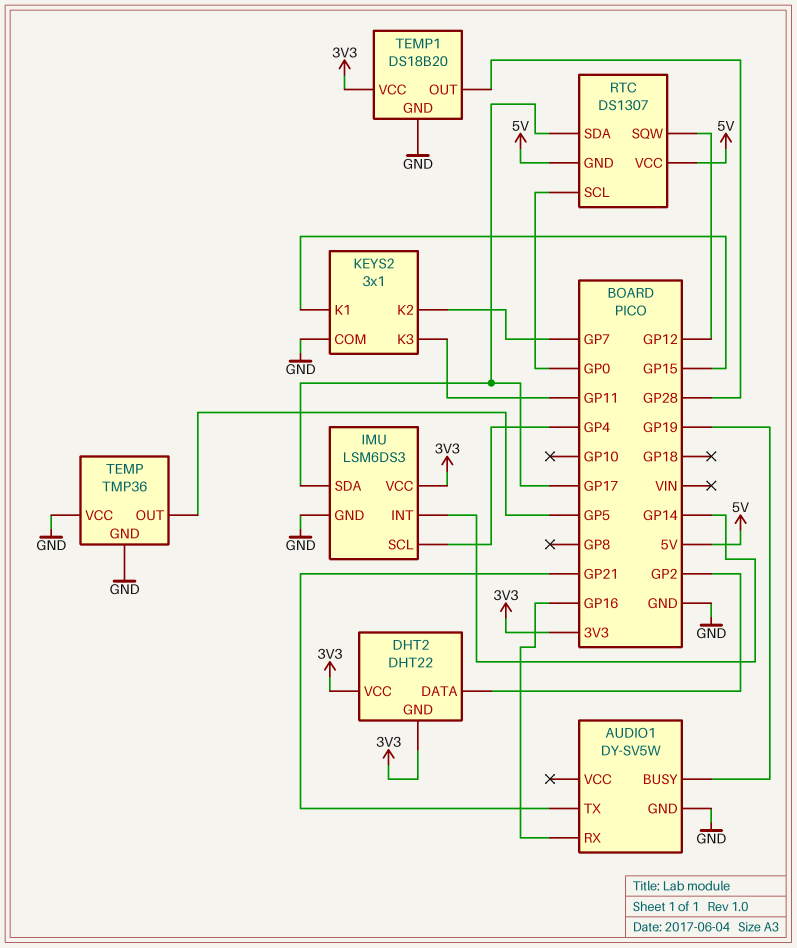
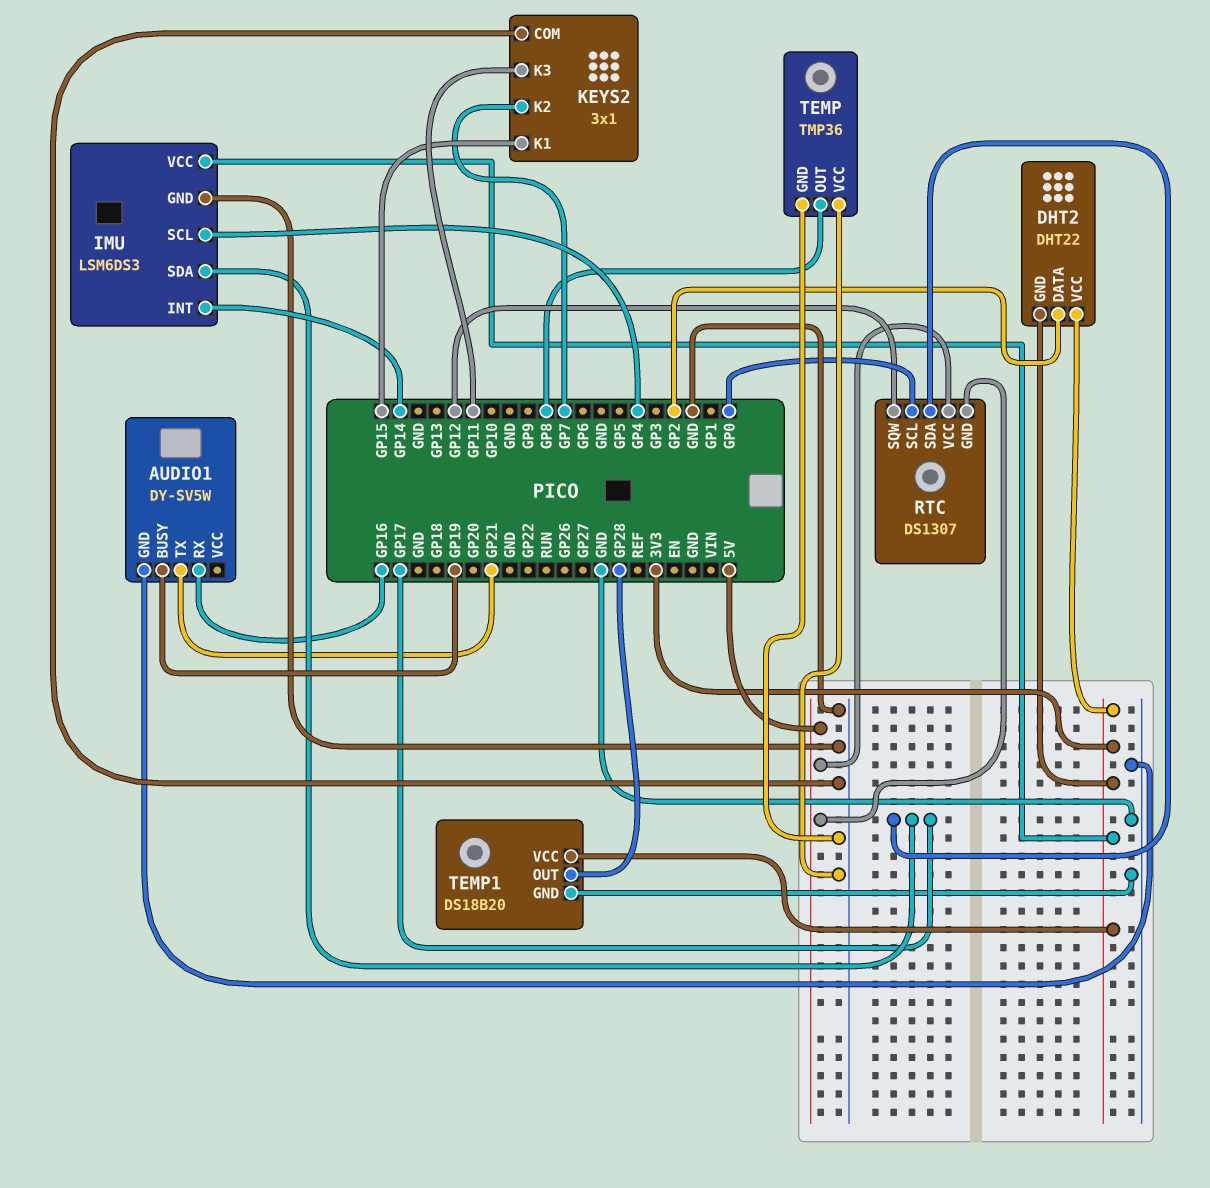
TEMP pin OUT: GP5 -> GP8

